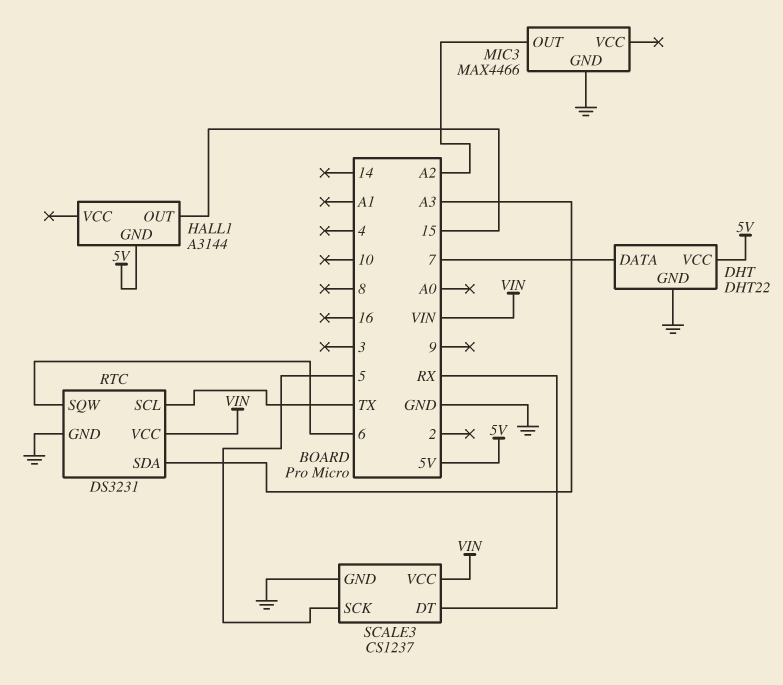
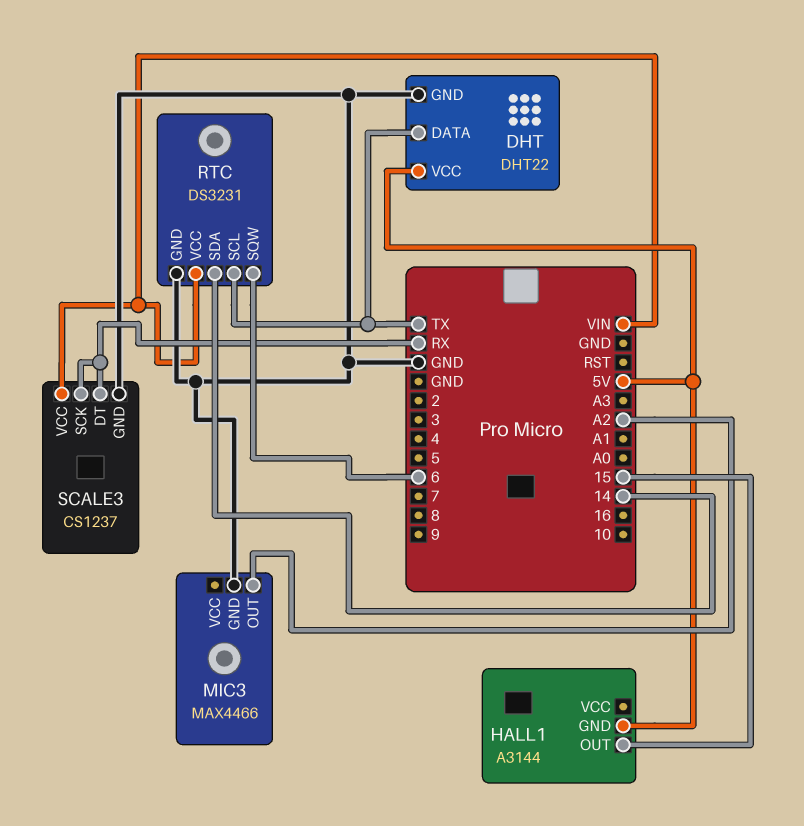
DHT pin DATA: 7 -> TX
RTC pin SDA: A3 -> 14
SCALE3 pin SCK: 5 -> RX

